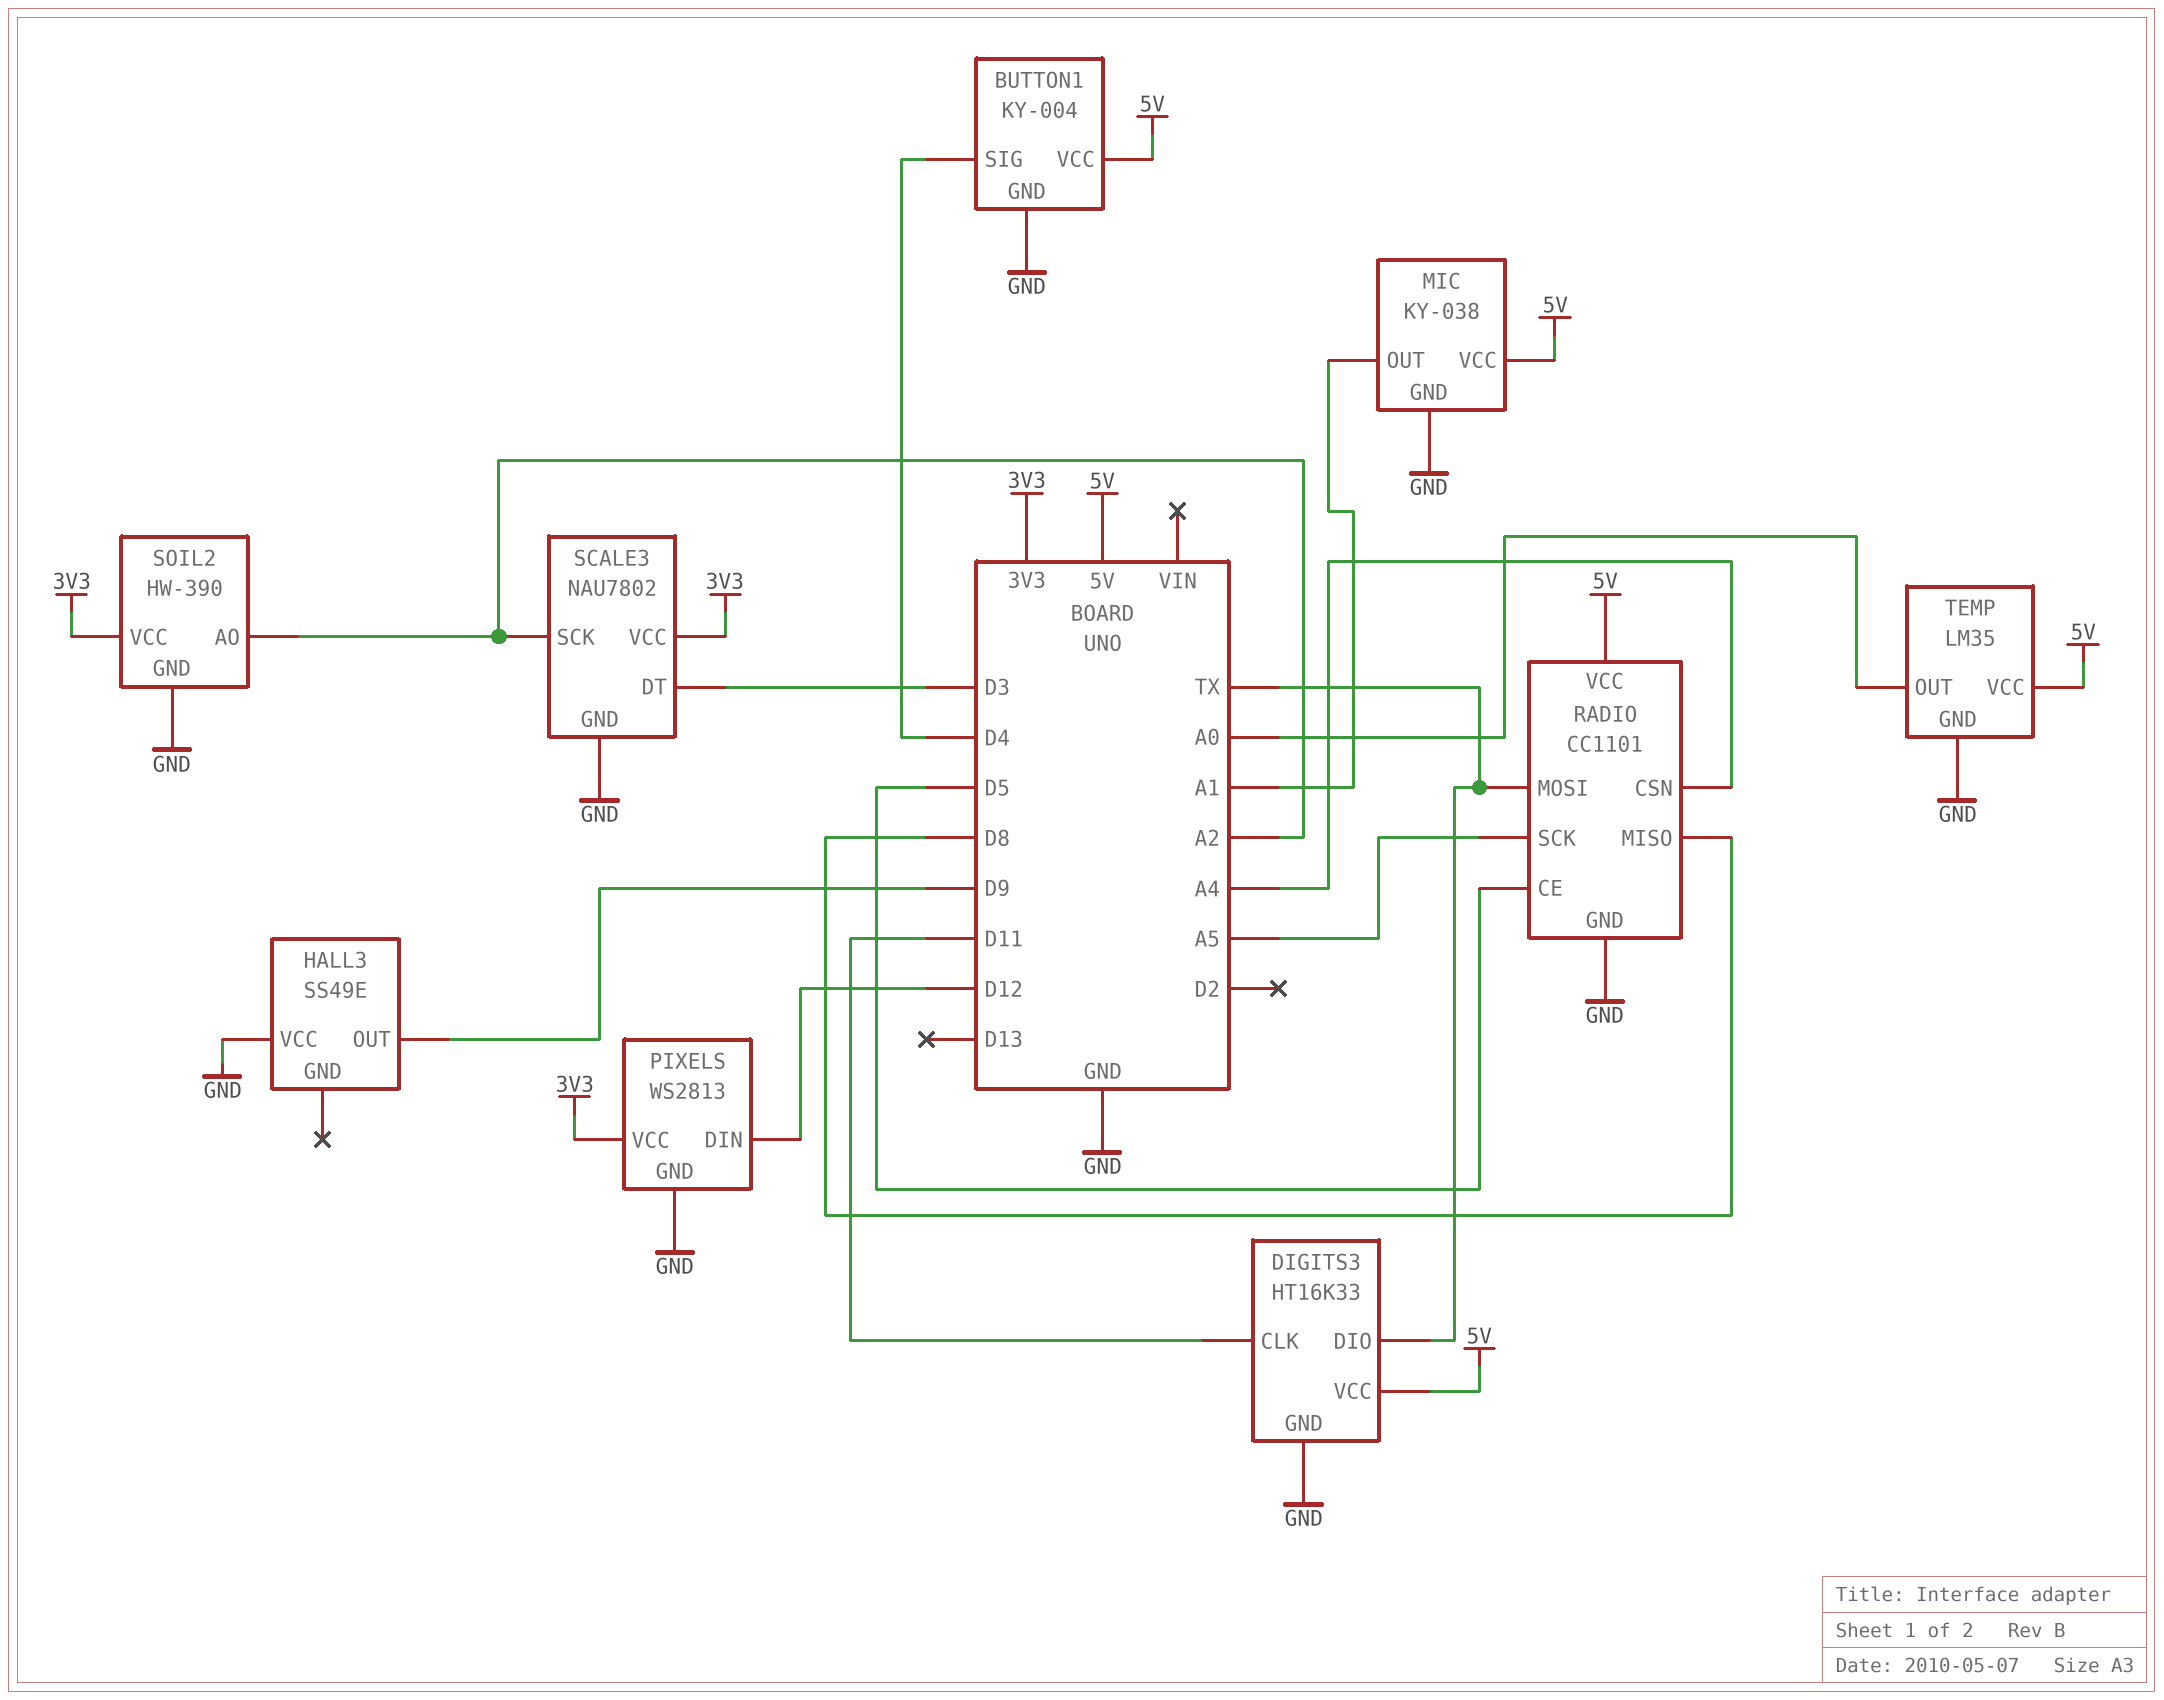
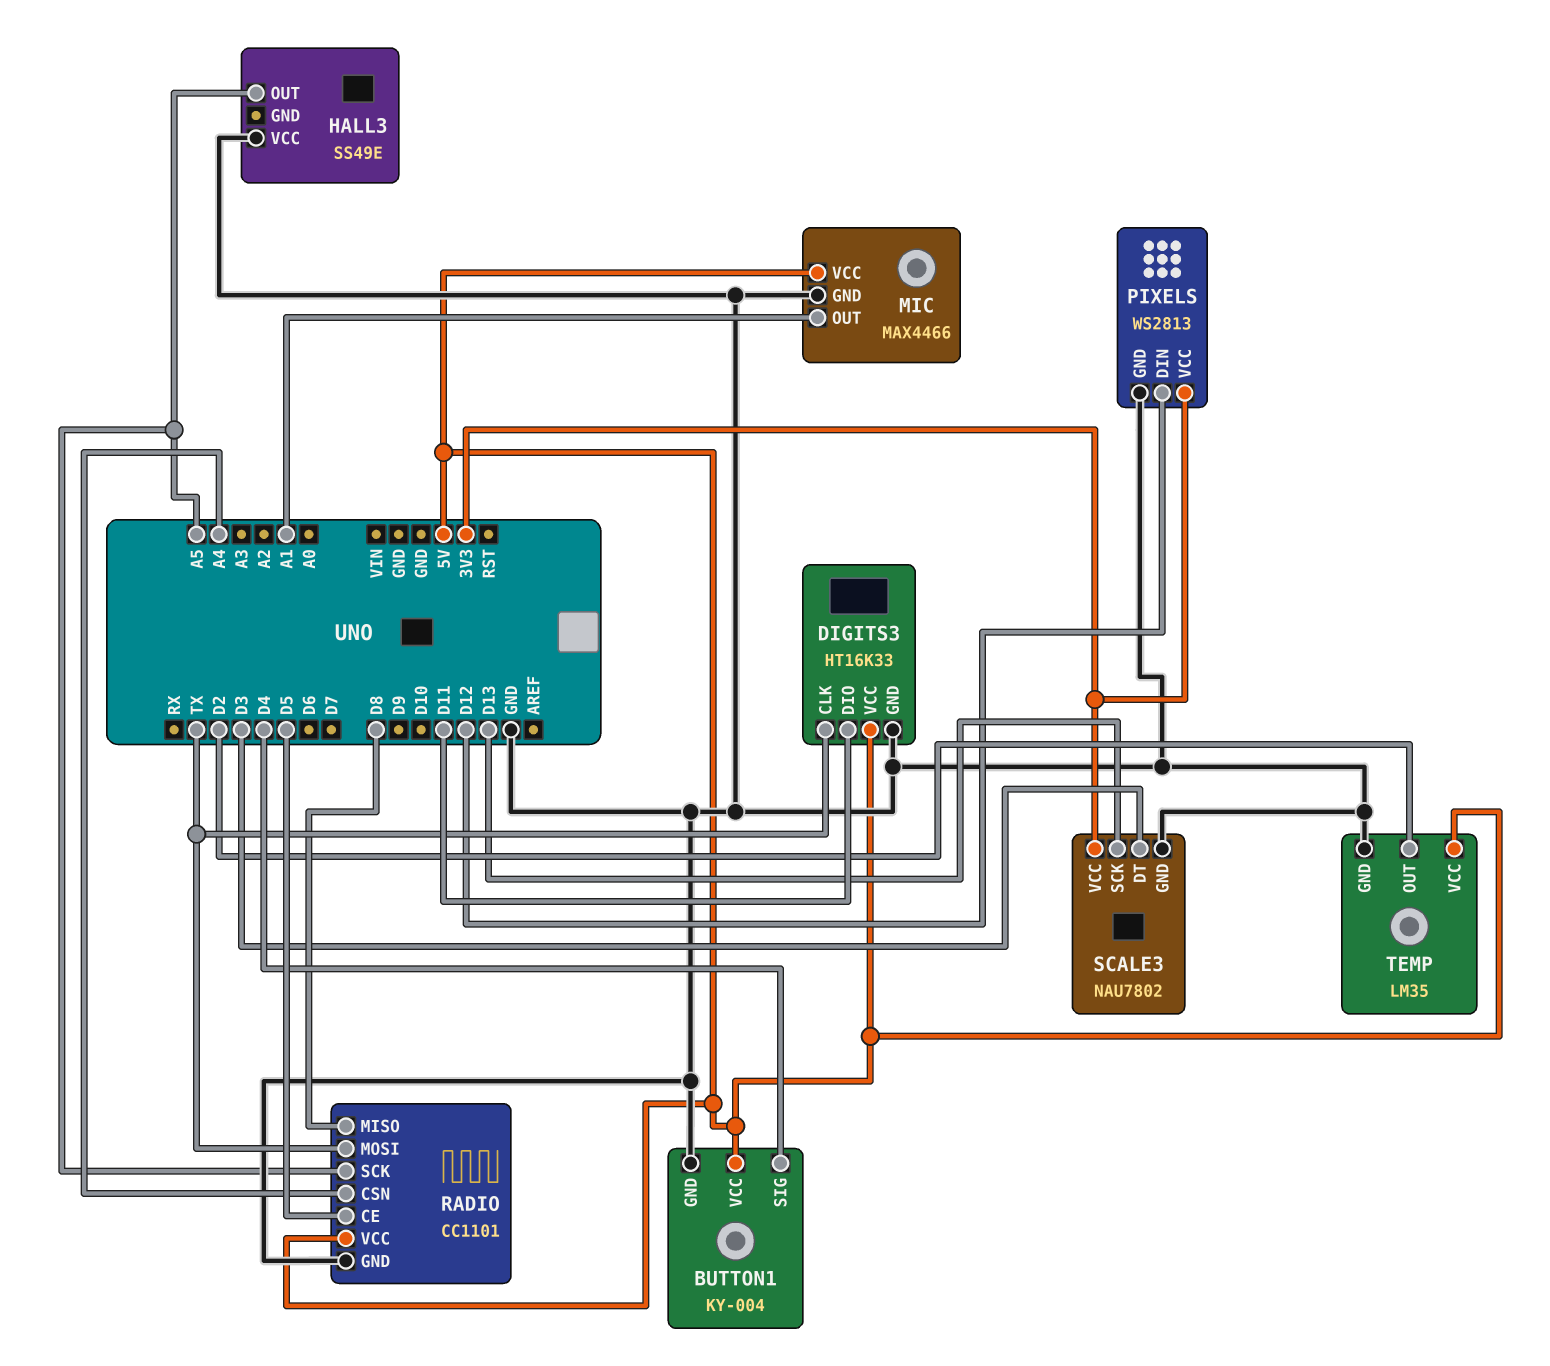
DIGITS3 pin CLK: D11 -> TX
DIGITS3 pin DIO: TX -> D11
HALL3 pin OUT: D9 -> A5
MIC: KY-038 -> MAX4466
SCALE3 pin SCK: A2 -> D13
SOIL2: HW-390 -> none
SOIL2 pin AO: A2 -> none
SOIL2 pin GND: GND -> none
SOIL2 pin VCC: 3V3 -> none
TEMP pin OUT: A0 -> D2

